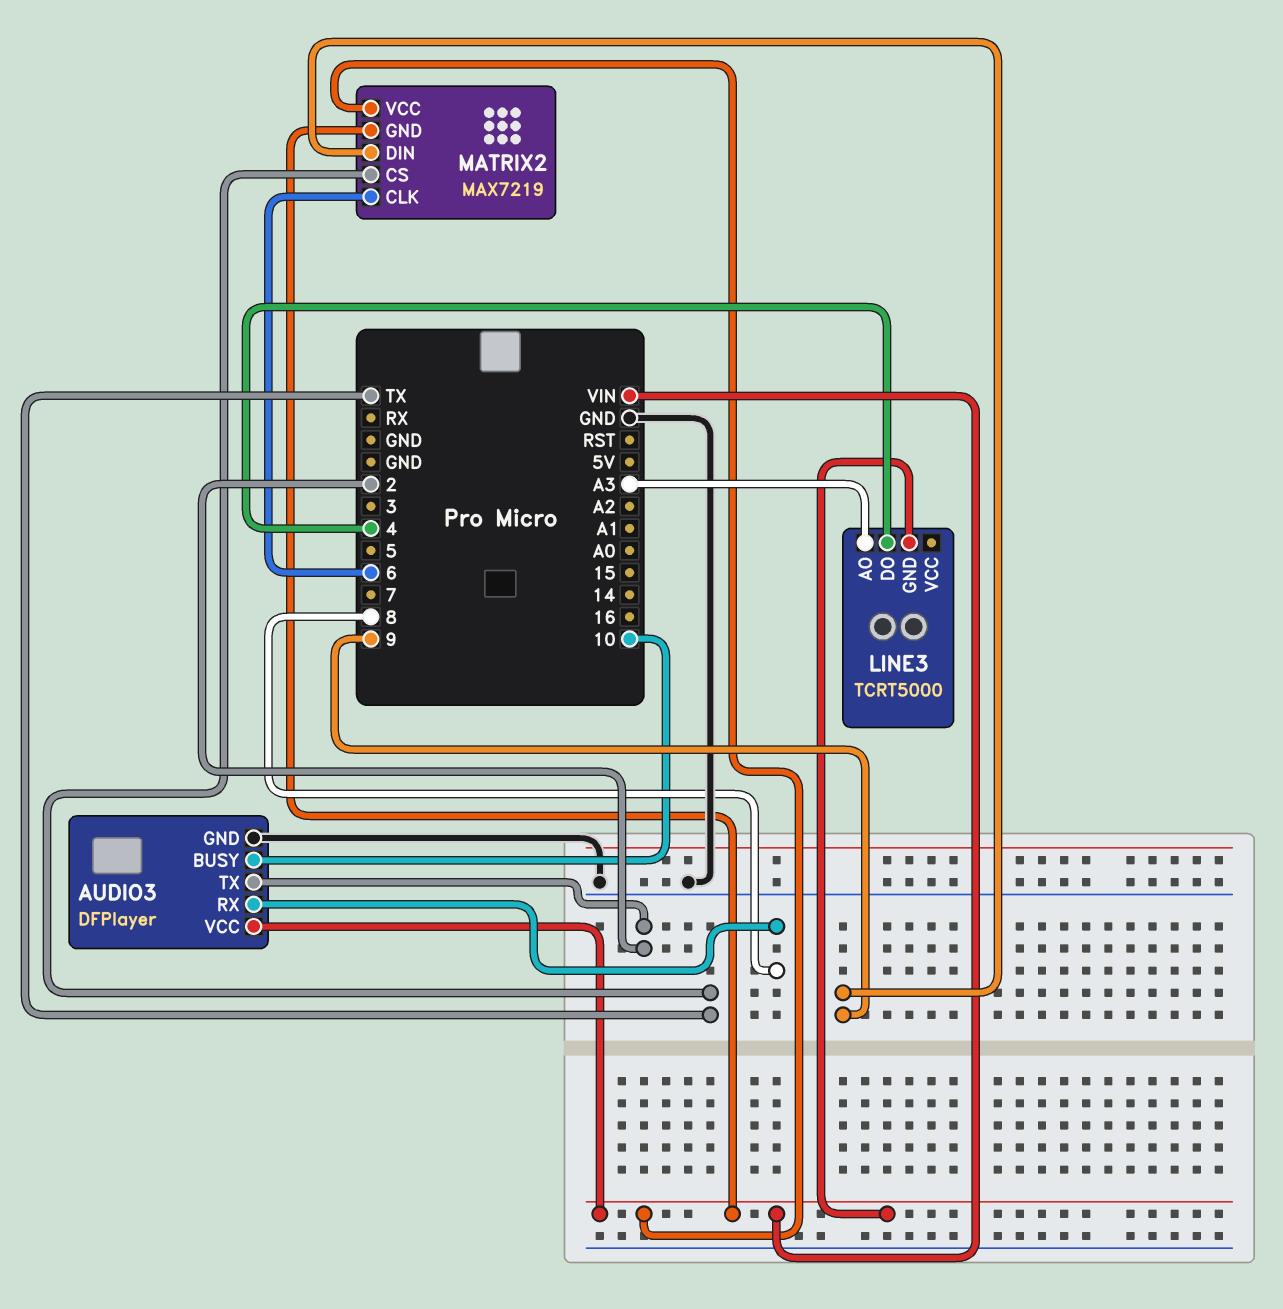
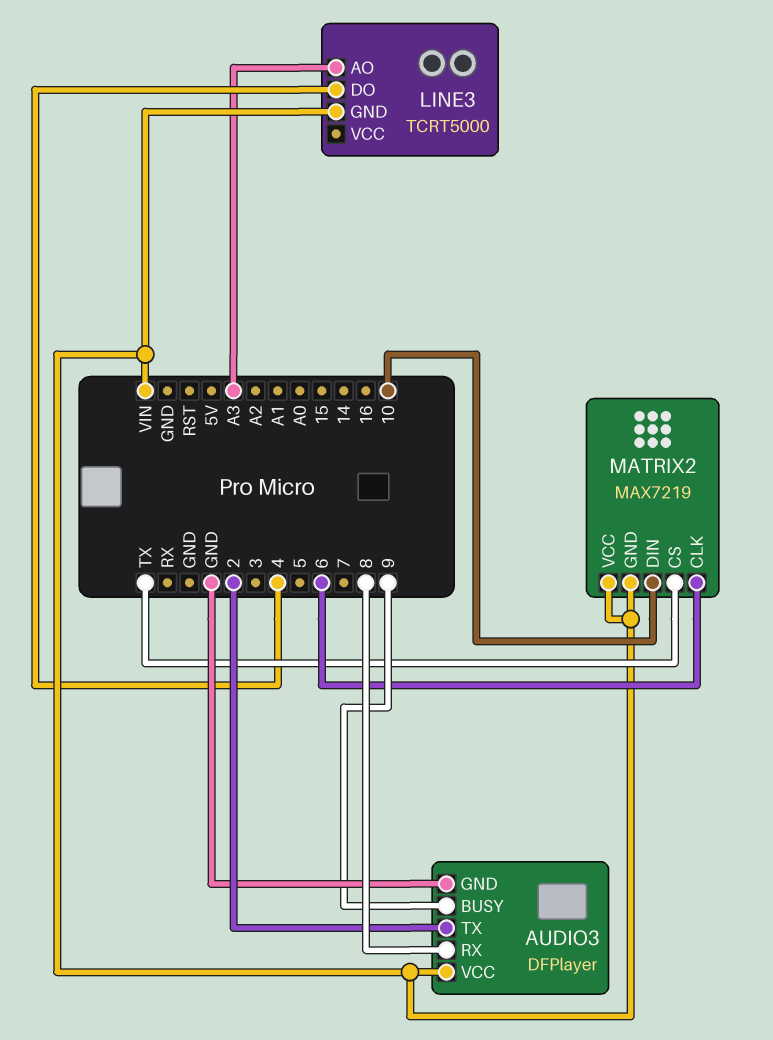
AUDIO3 pin BUSY: 10 -> 9
MATRIX2 pin DIN: 9 -> 10

